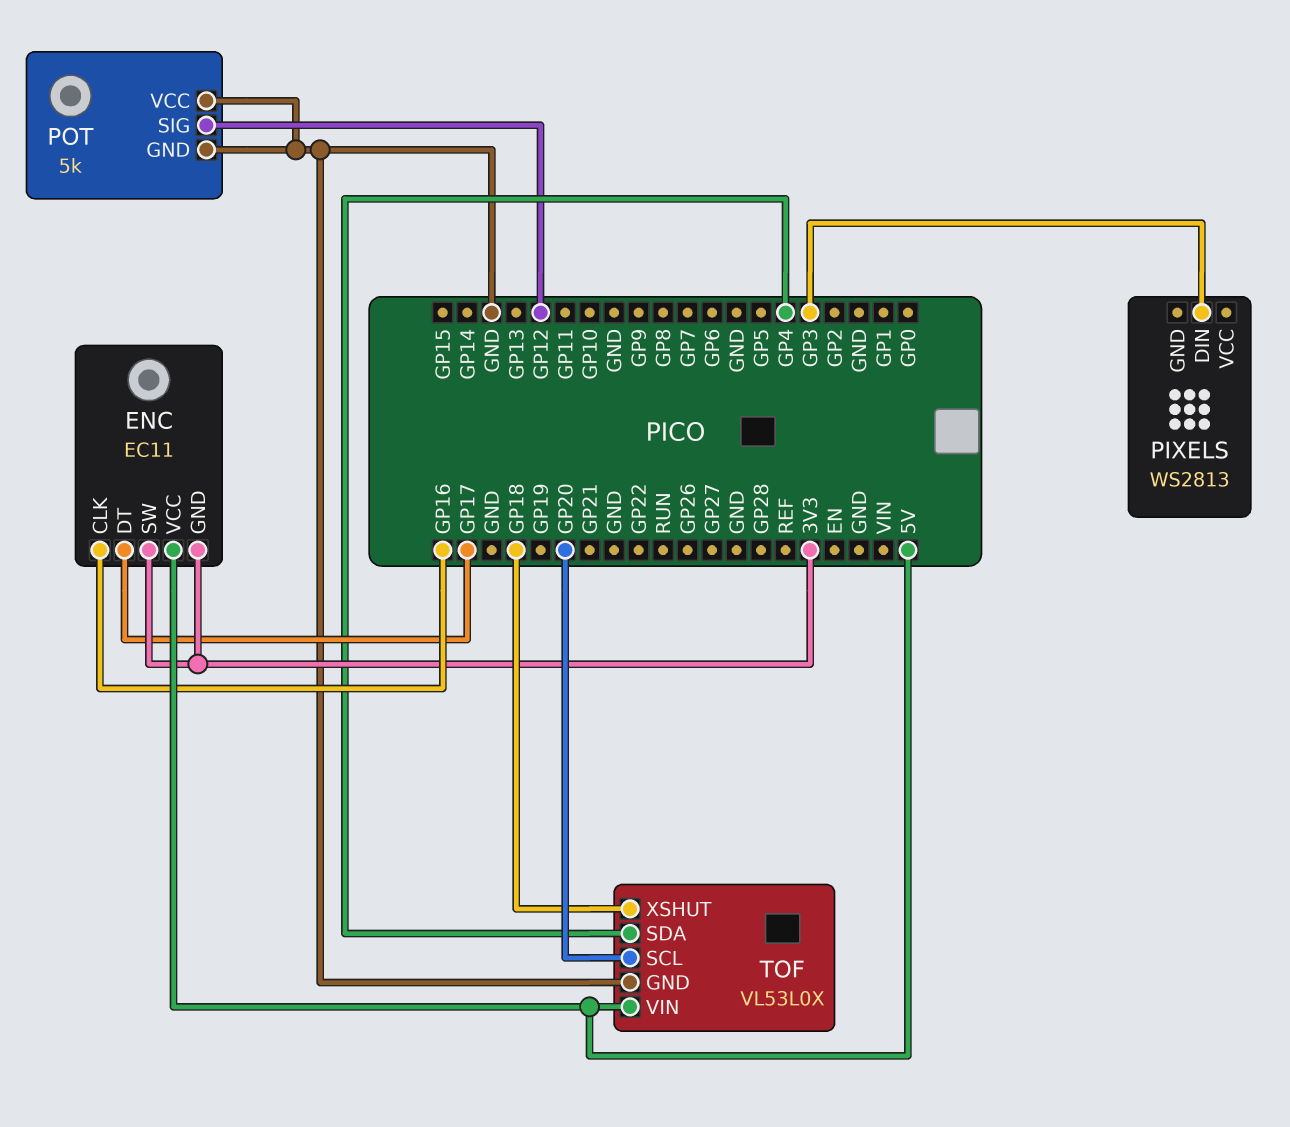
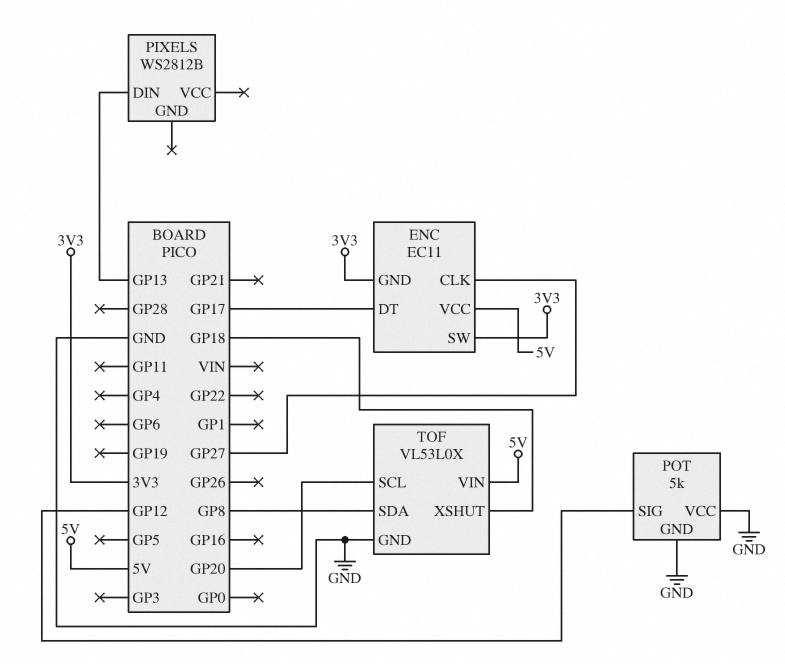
ENC pin CLK: GP16 -> GP27
PIXELS: WS2813 -> WS2812B
PIXELS pin DIN: GP3 -> GP13
TOF pin SDA: GP4 -> GP8

